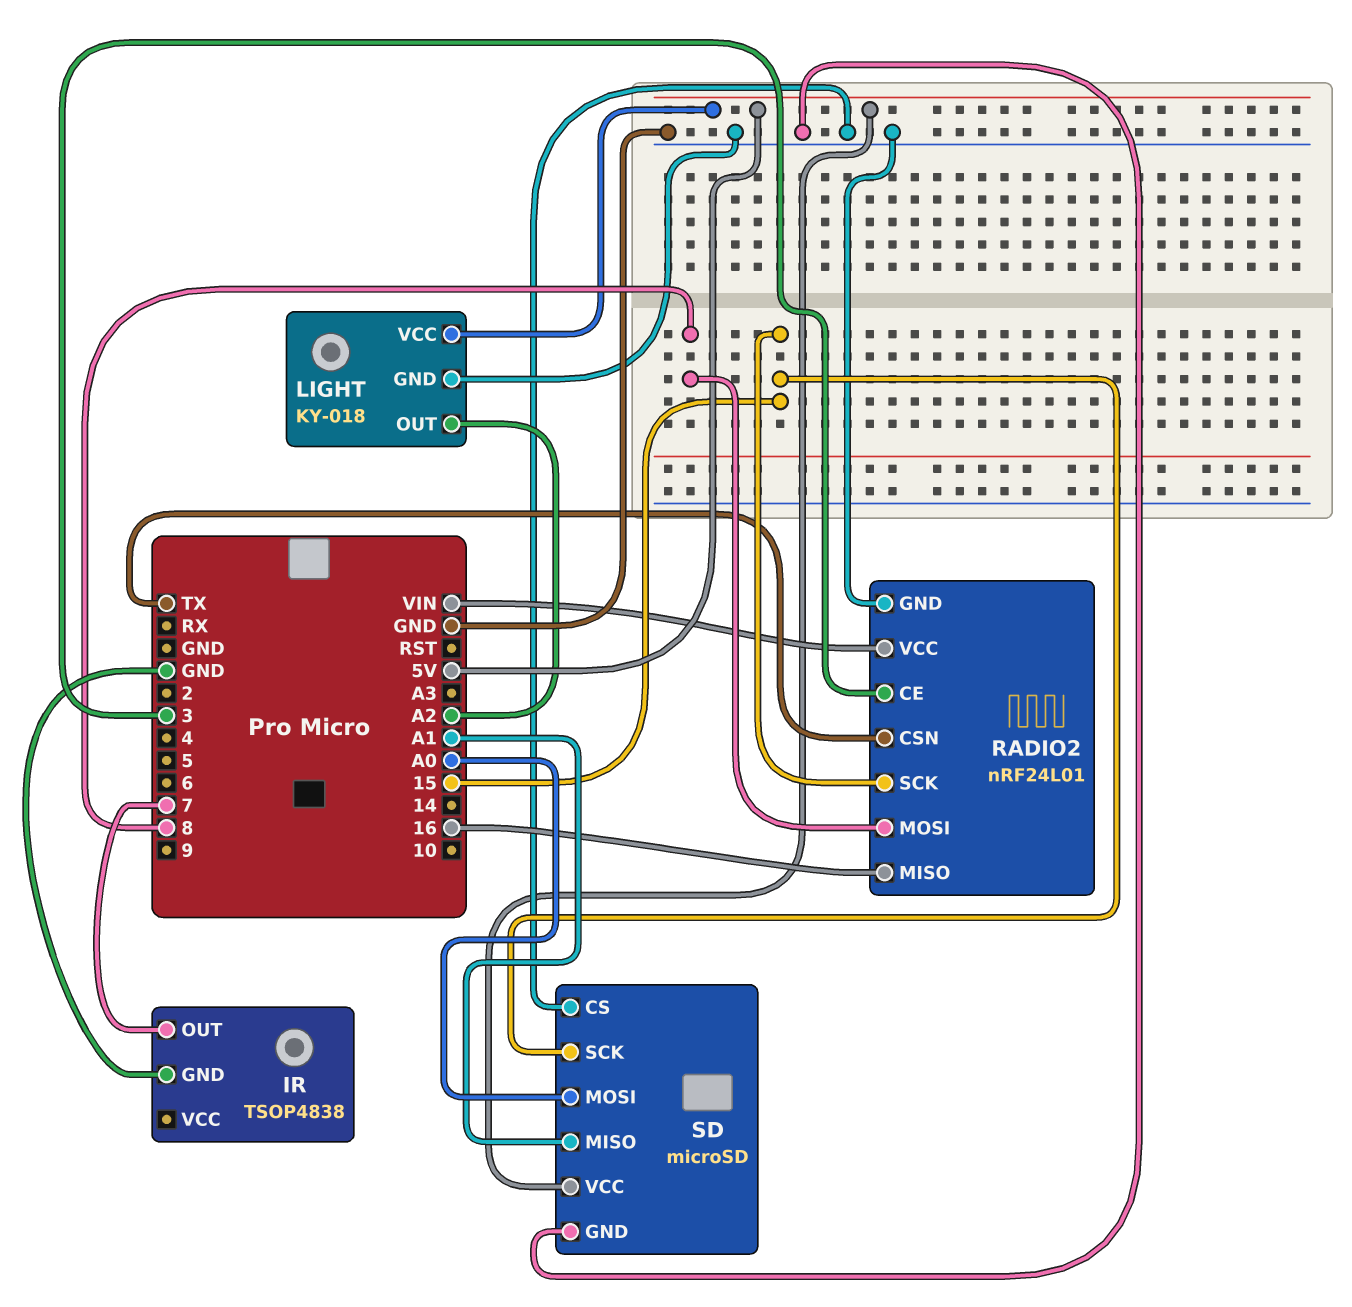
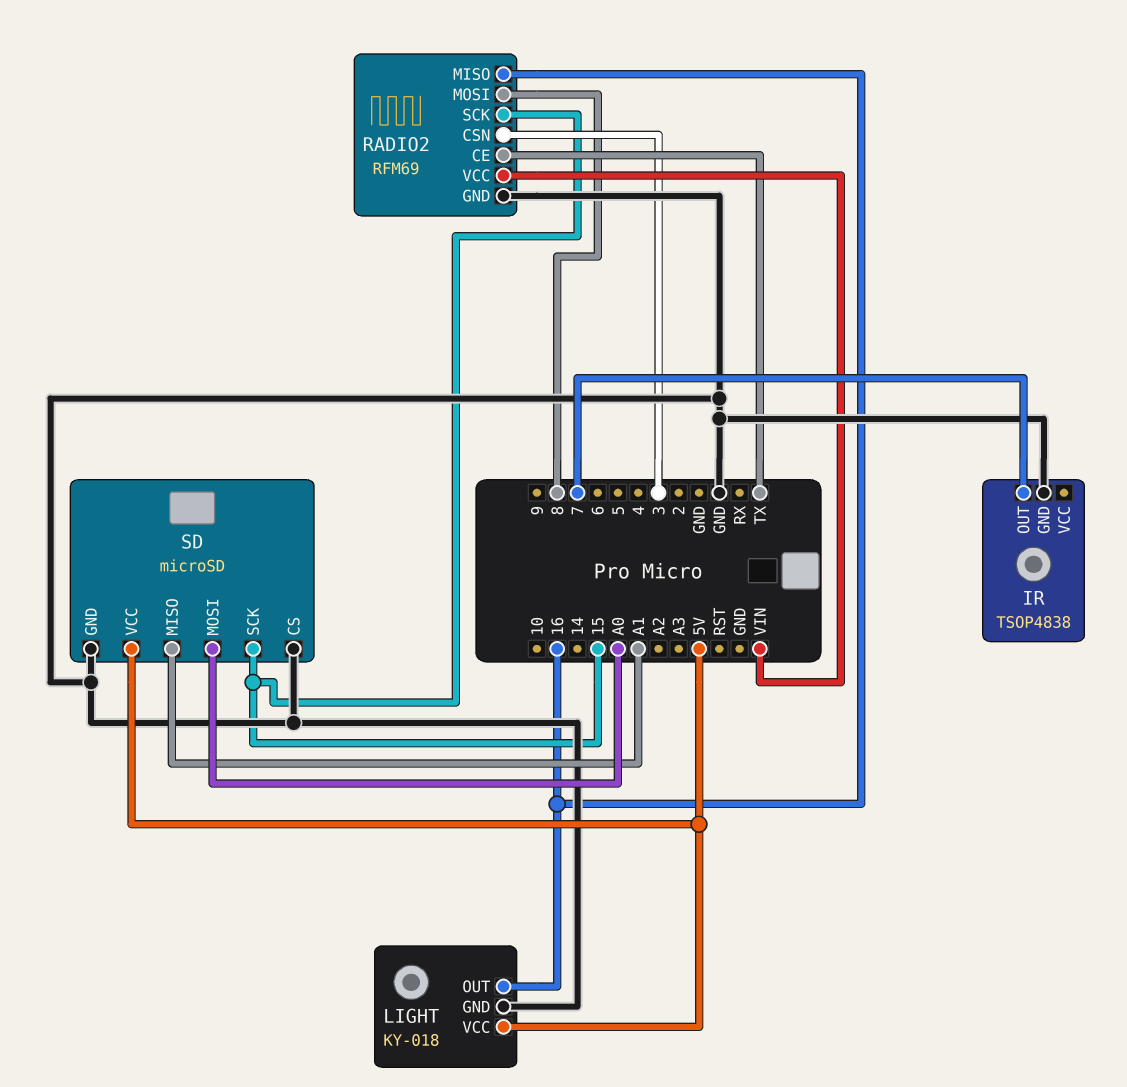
LIGHT pin OUT: A2 -> 16
RADIO2: nRF24L01 -> RFM69
RADIO2 pin CE: 3 -> TX
RADIO2 pin CSN: TX -> 3

